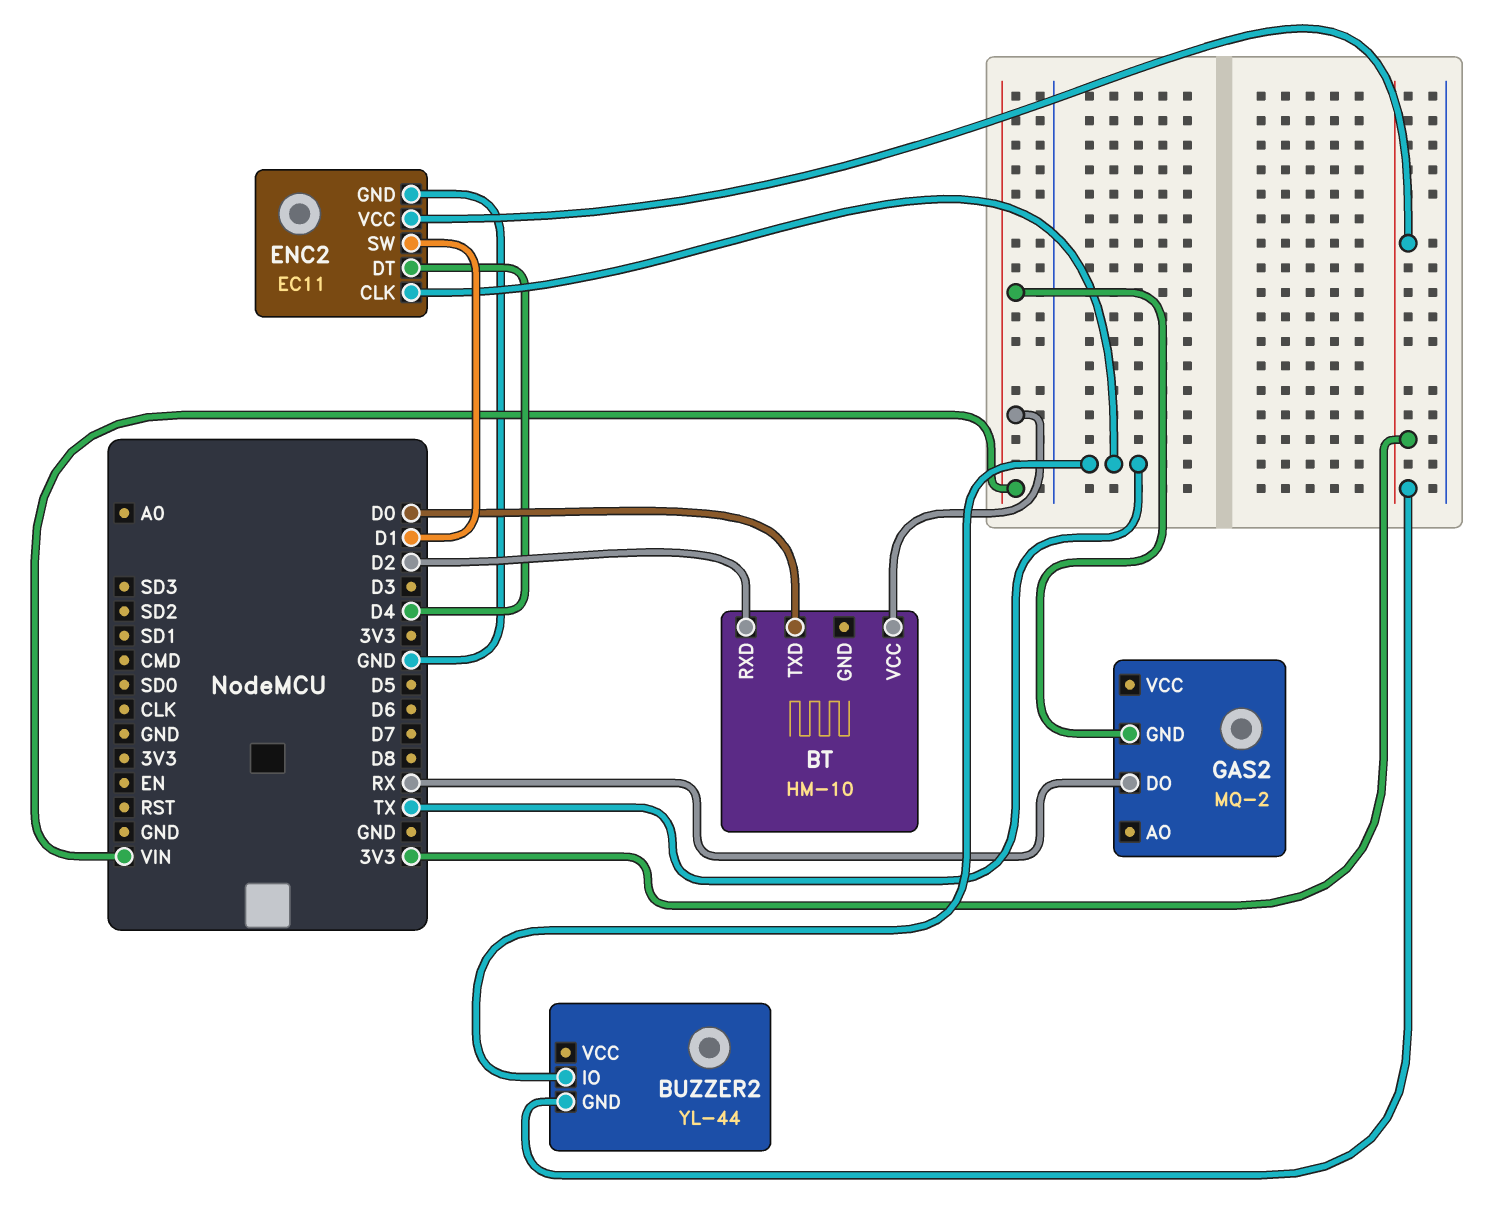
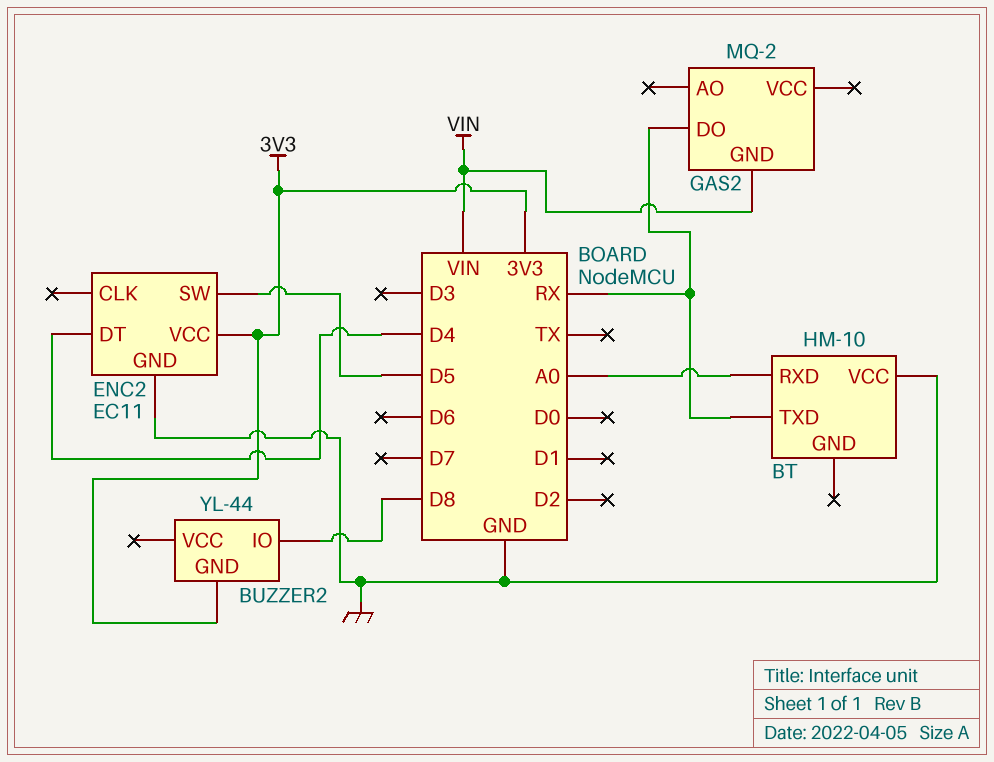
BT pin RXD: D2 -> A0
BT pin TXD: D0 -> RX
BT pin VCC: VIN -> GND
BUZZER2 pin IO: TX -> D8
ENC2 pin CLK: TX -> none
ENC2 pin SW: D1 -> D5

